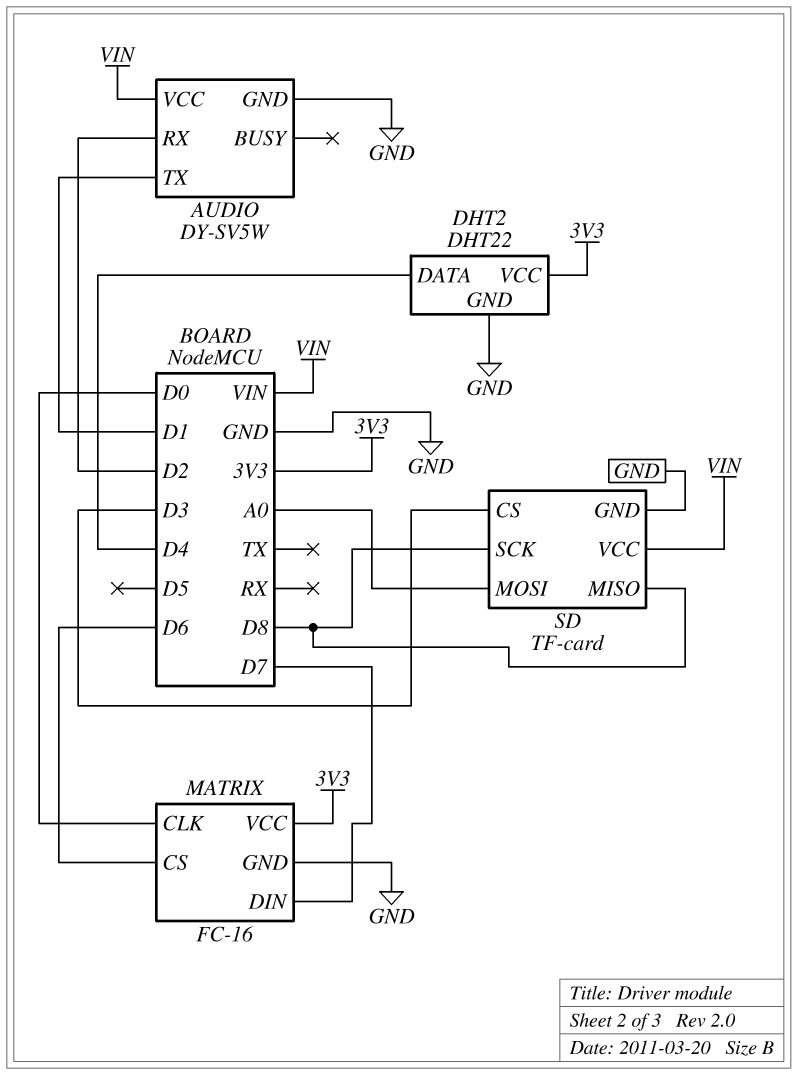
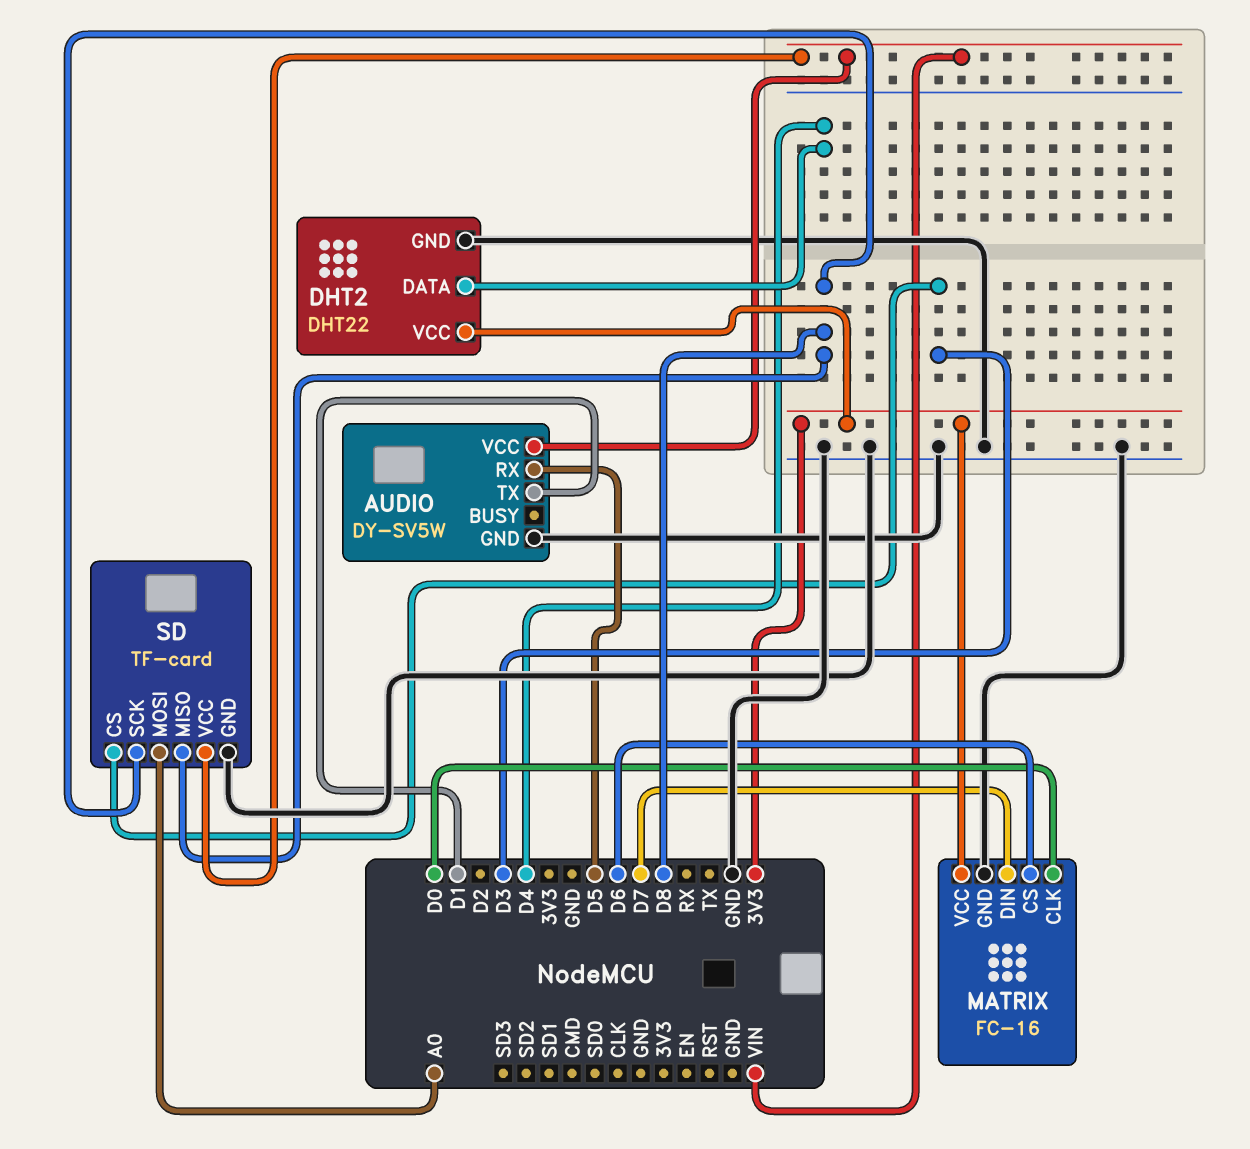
AUDIO pin RX: D2 -> D5

